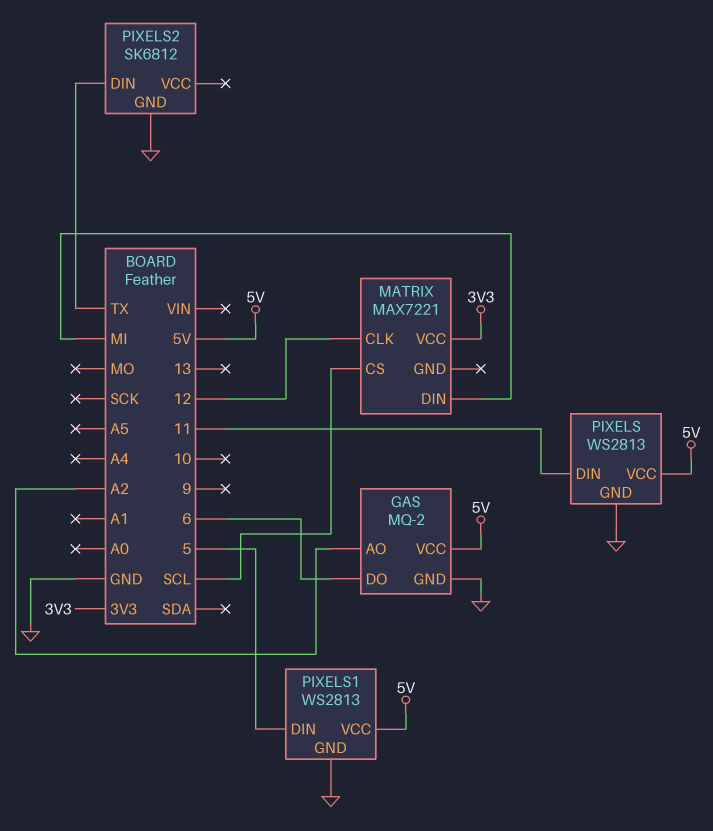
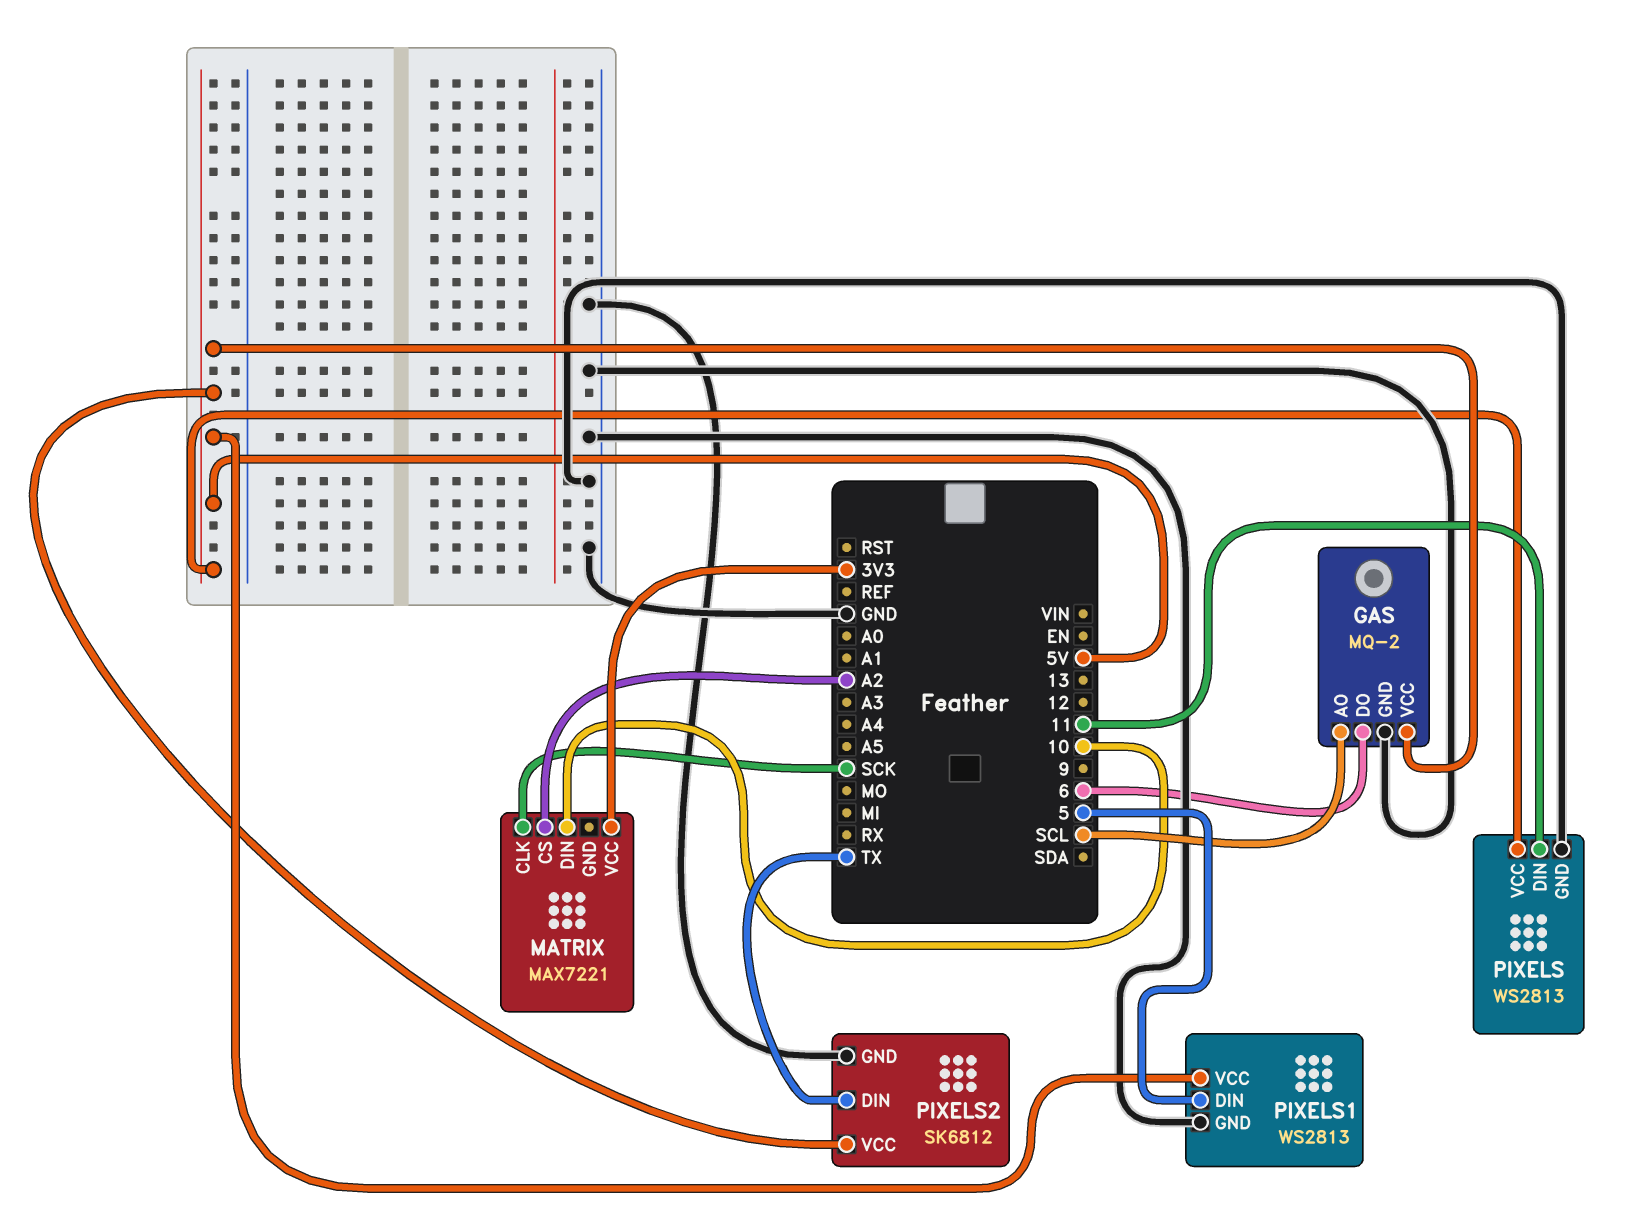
GAS pin AO: A2 -> SCL
MATRIX pin CLK: 12 -> SCK
MATRIX pin CS: SCL -> A2
MATRIX pin DIN: MI -> 10
PIXELS2 pin VCC: none -> 5V

